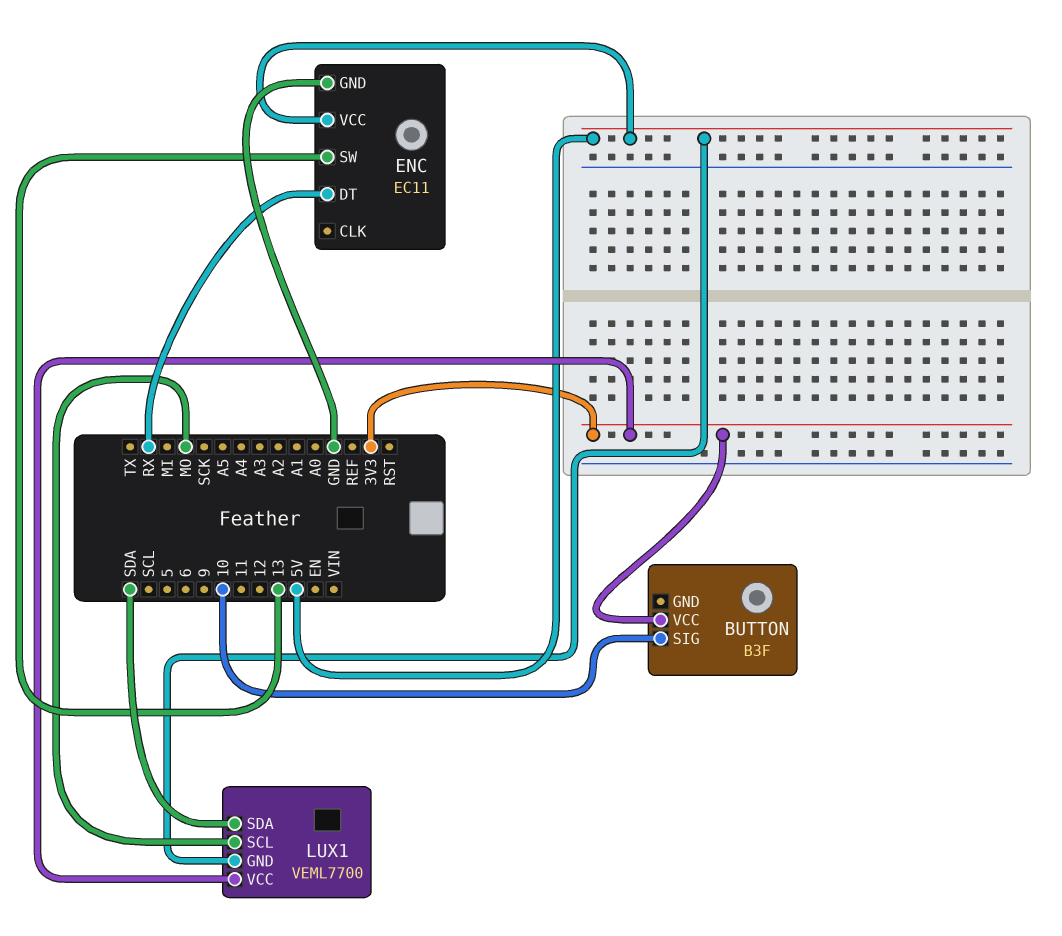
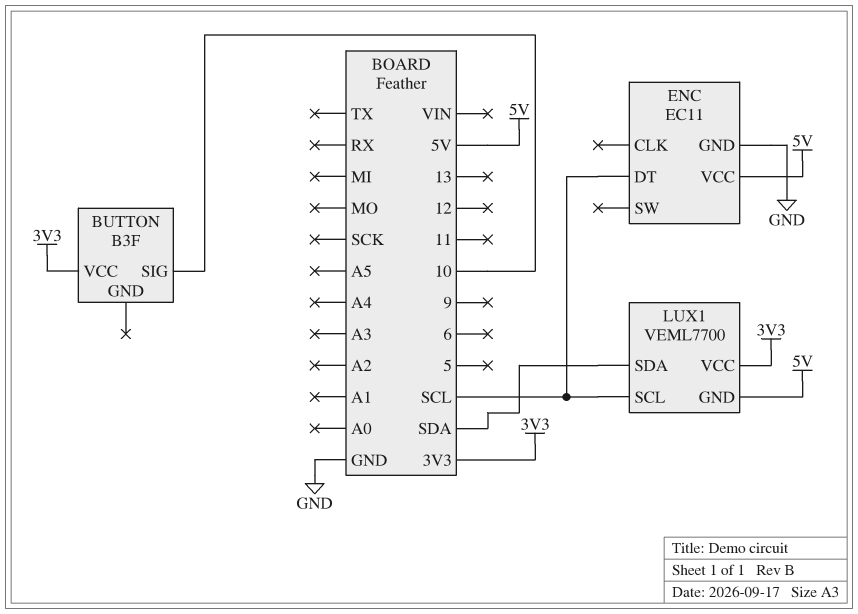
ENC pin DT: RX -> SCL
ENC pin SW: 13 -> none
LUX1 pin SCL: MO -> SCL

